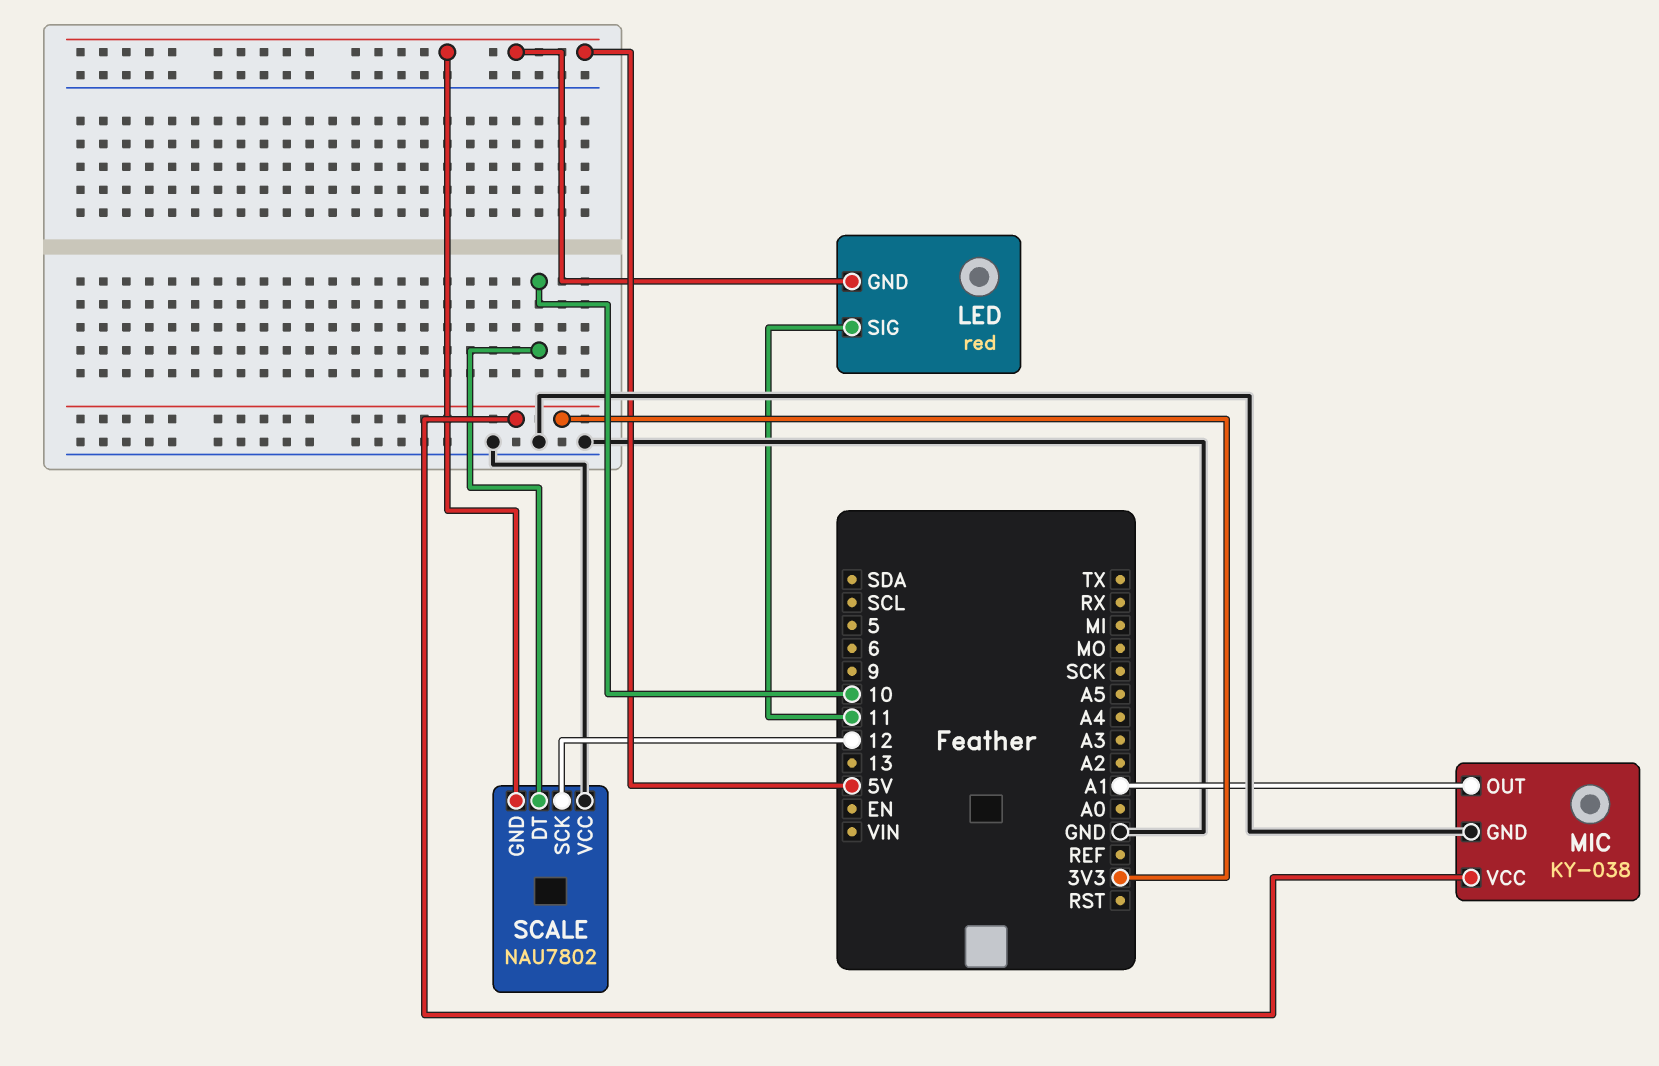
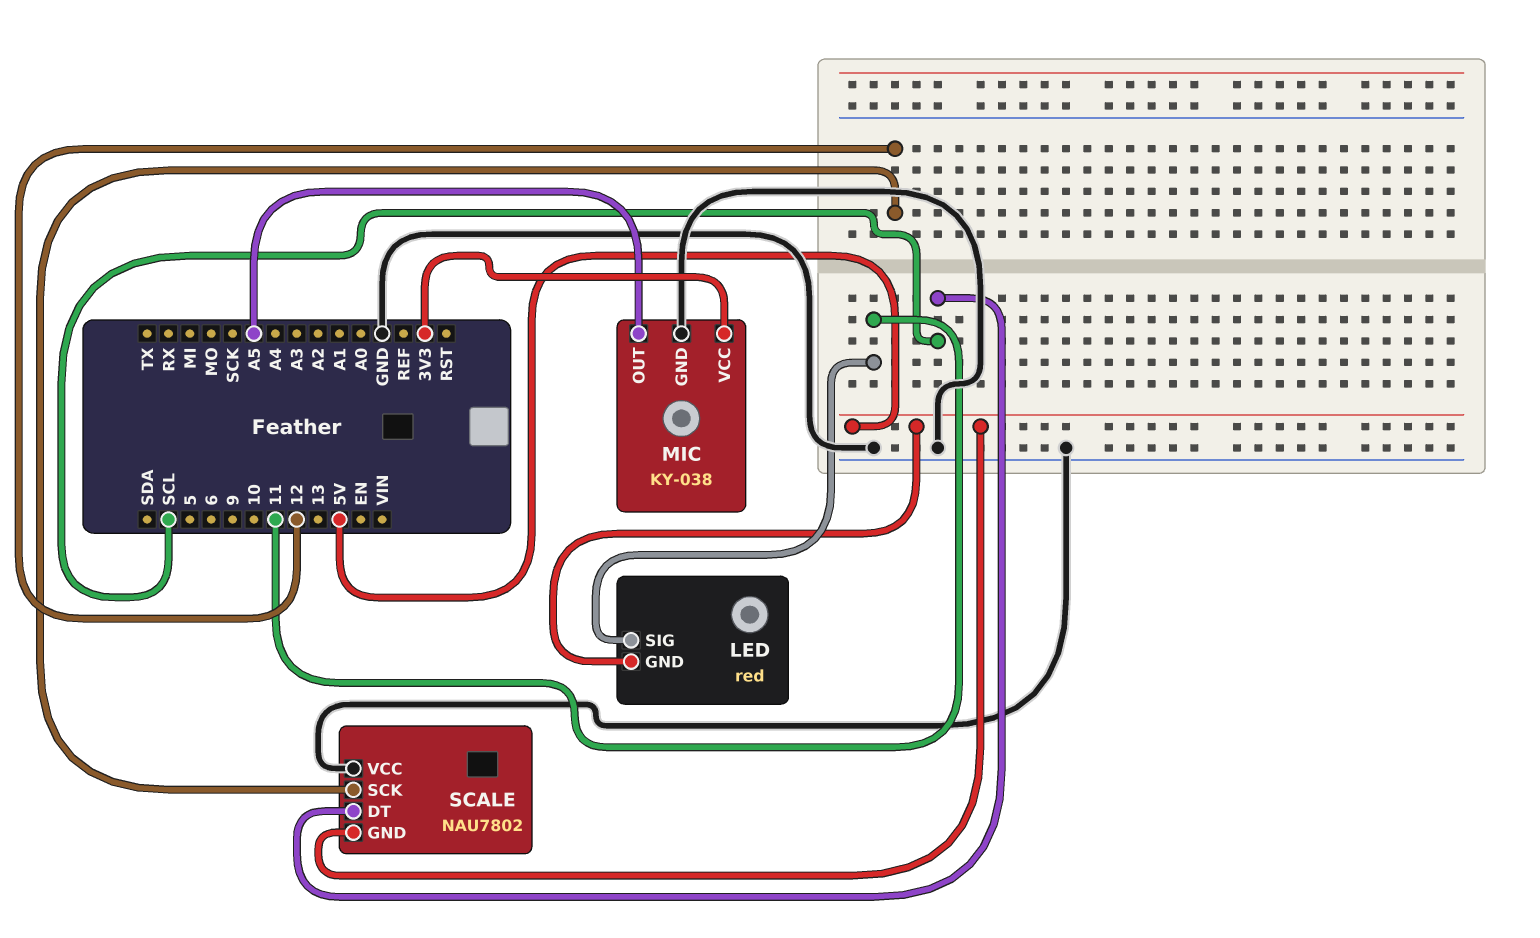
MIC pin OUT: A1 -> A5
SCALE pin DT: 10 -> SCL

